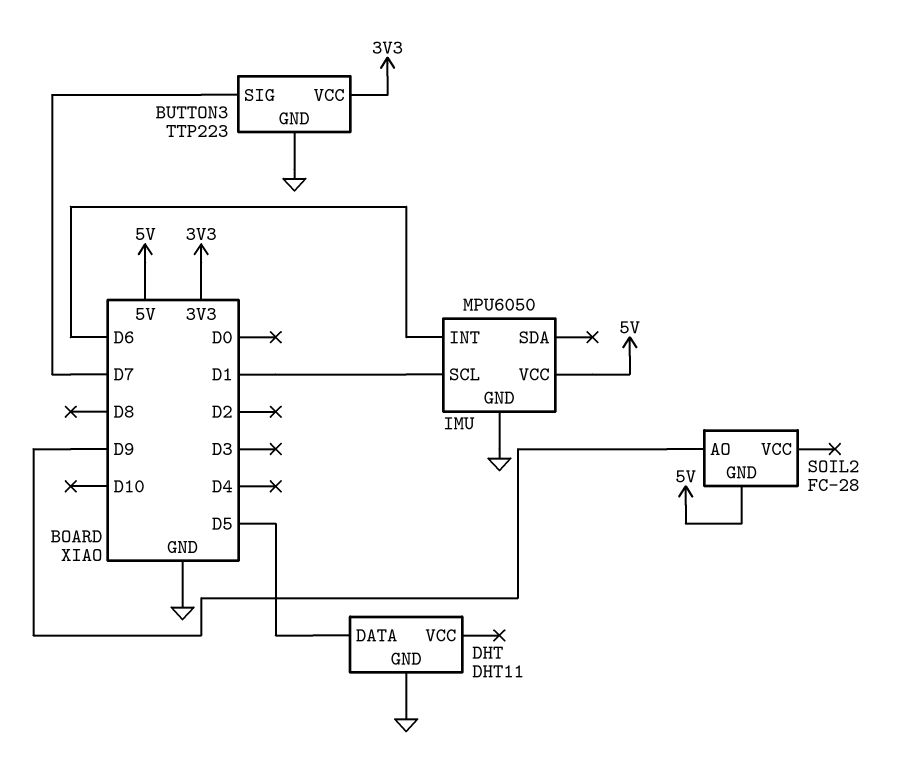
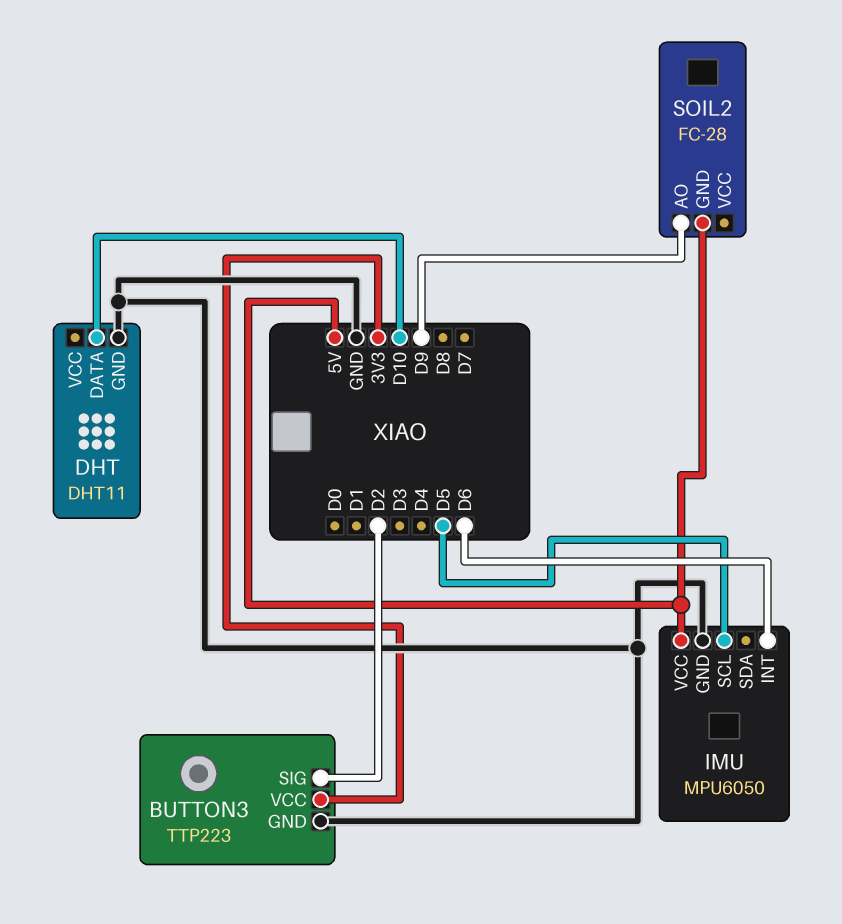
BUTTON3 pin SIG: D7 -> D2
DHT pin DATA: D5 -> D10
IMU pin SCL: D1 -> D5

